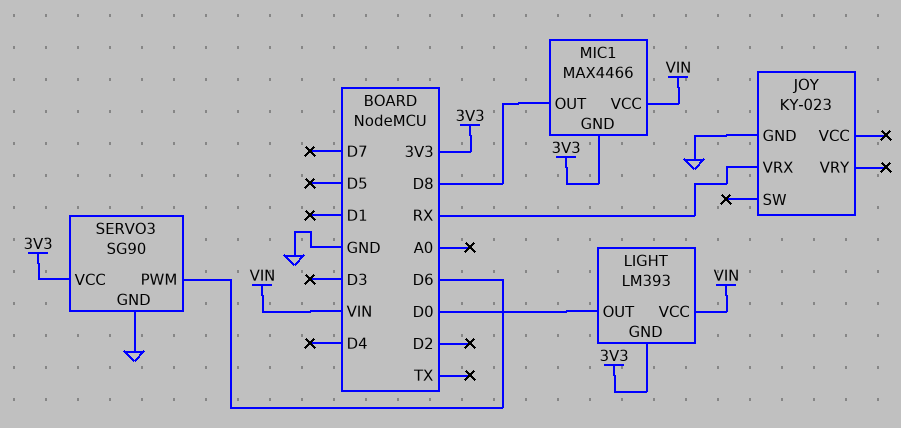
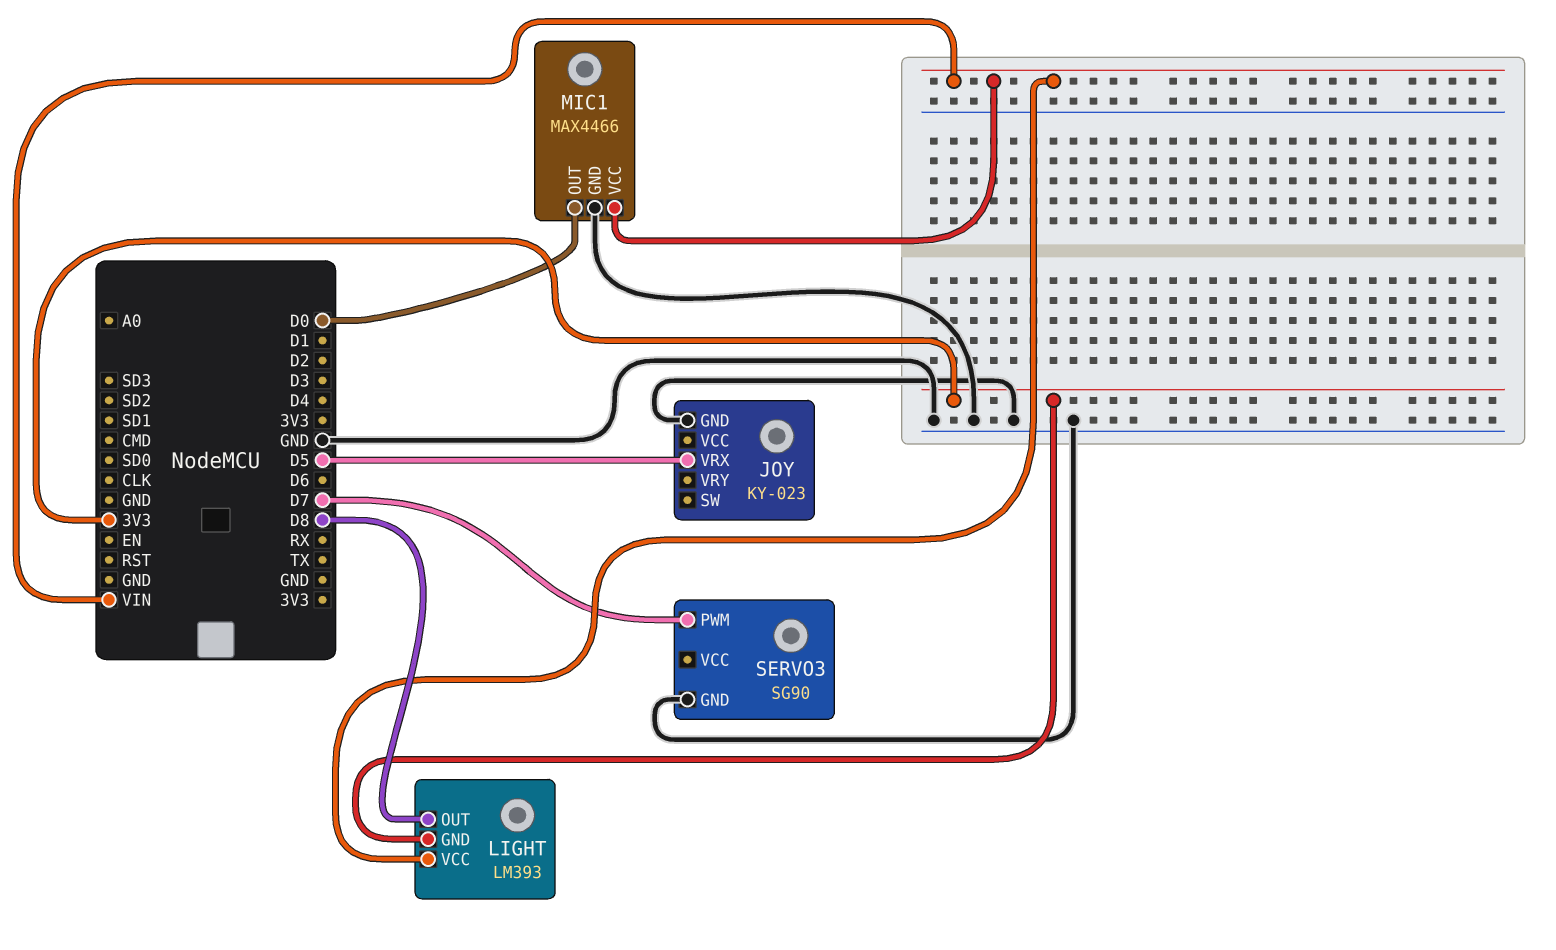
JOY pin VRX: RX -> D5
LIGHT pin OUT: D0 -> D8
MIC1 pin GND: 3V3 -> GND
MIC1 pin OUT: D8 -> D0
SERVO3 pin PWM: D6 -> D7
SERVO3 pin VCC: 3V3 -> none

